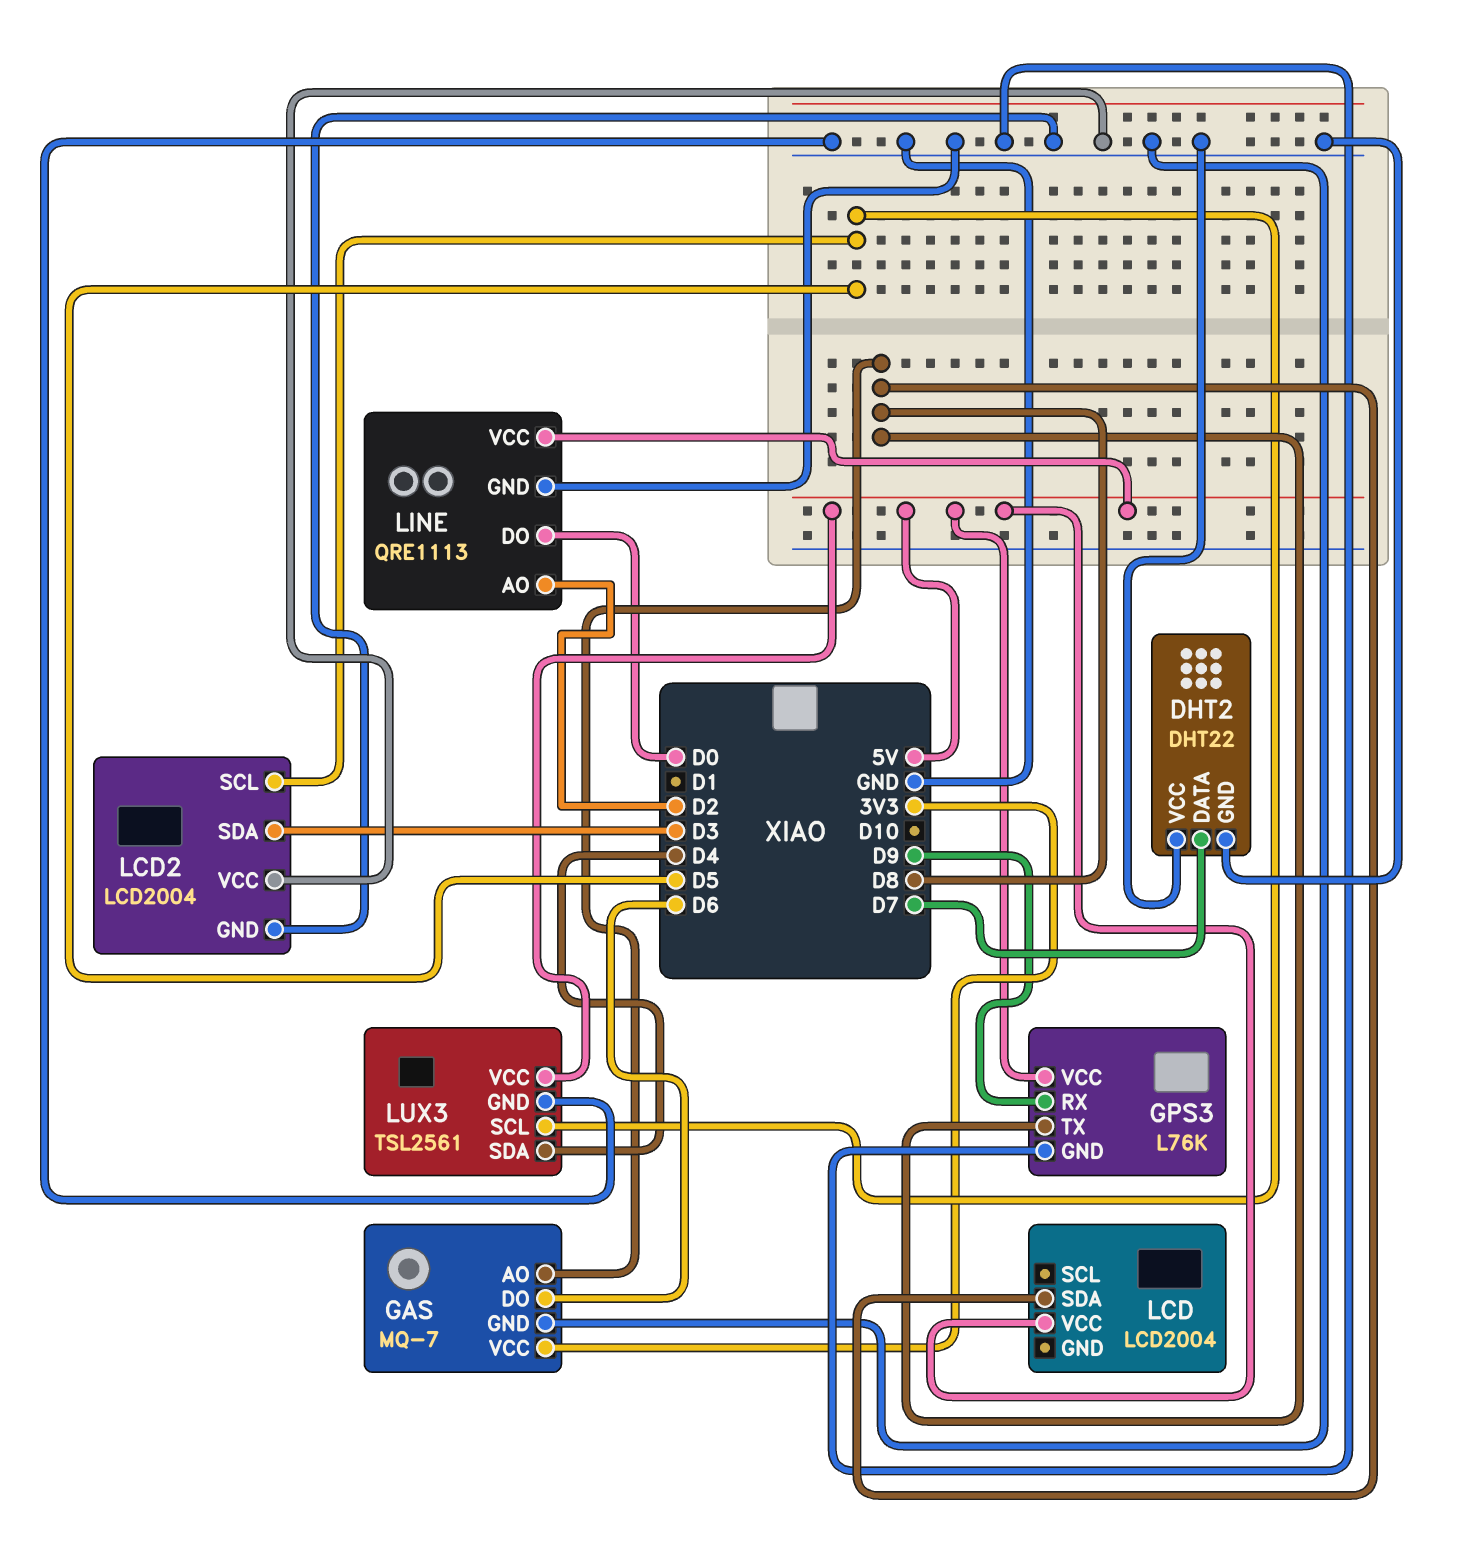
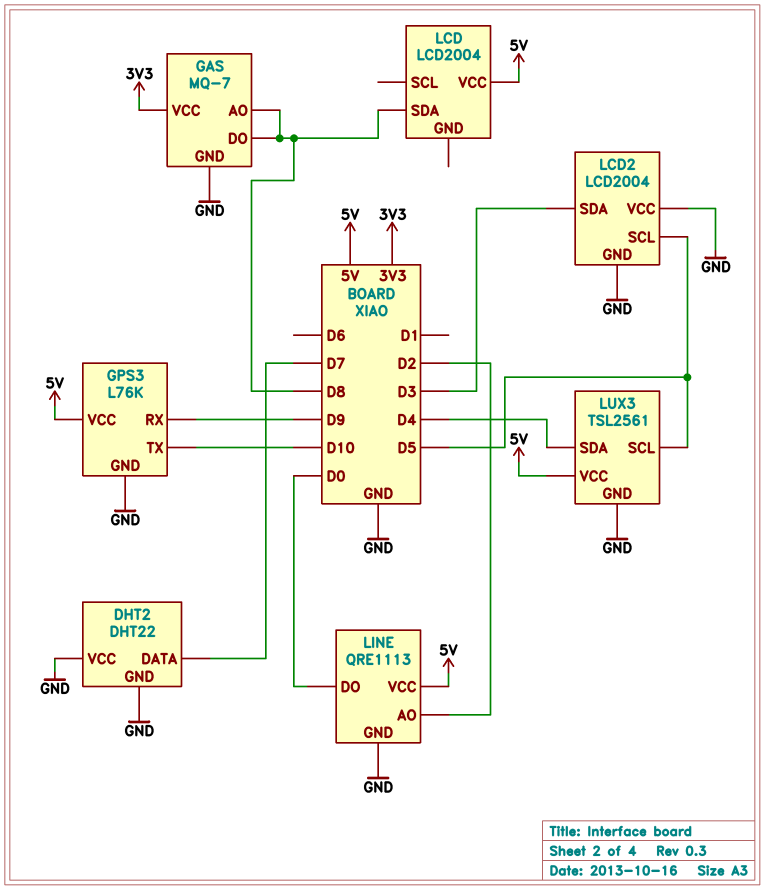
GAS pin DO: D6 -> D8
GPS3 pin TX: D8 -> D10

